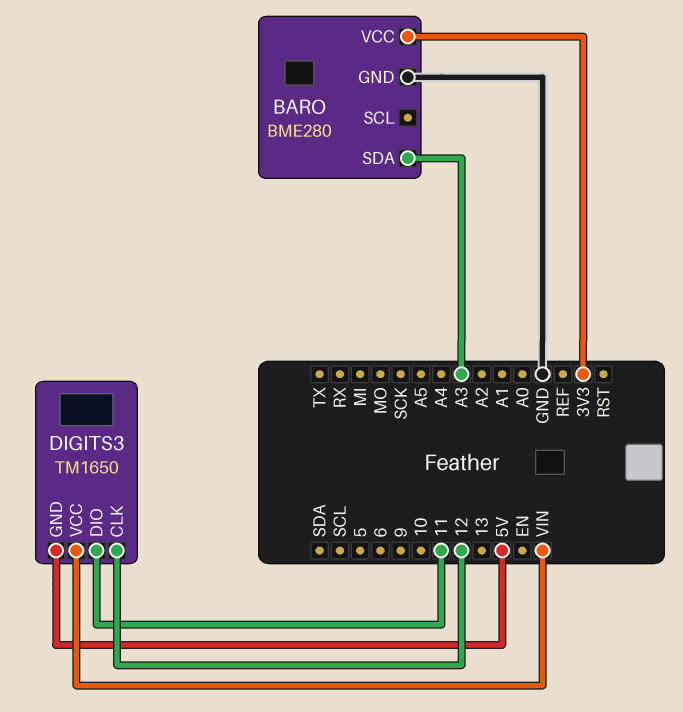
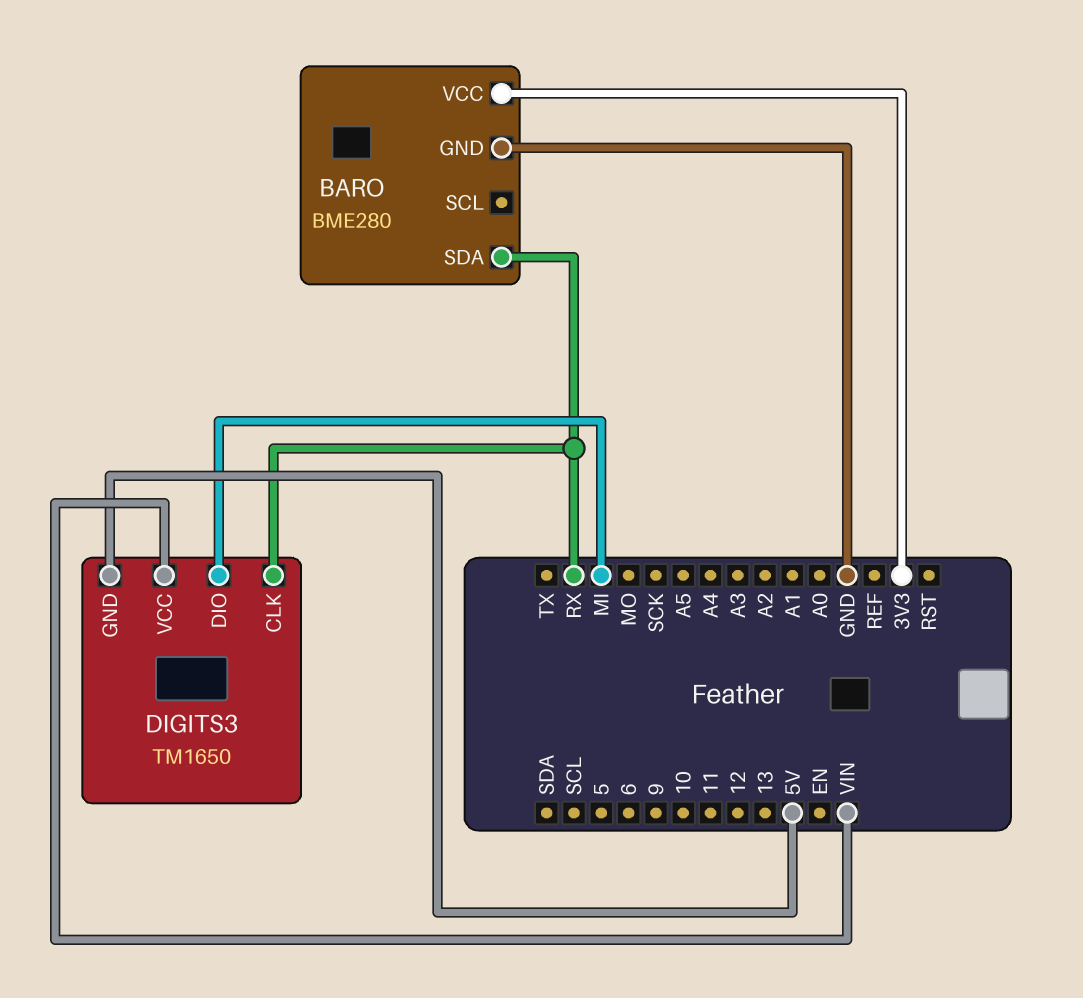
BARO pin SDA: A3 -> RX
DIGITS3 pin CLK: 12 -> RX
DIGITS3 pin DIO: 11 -> MI

